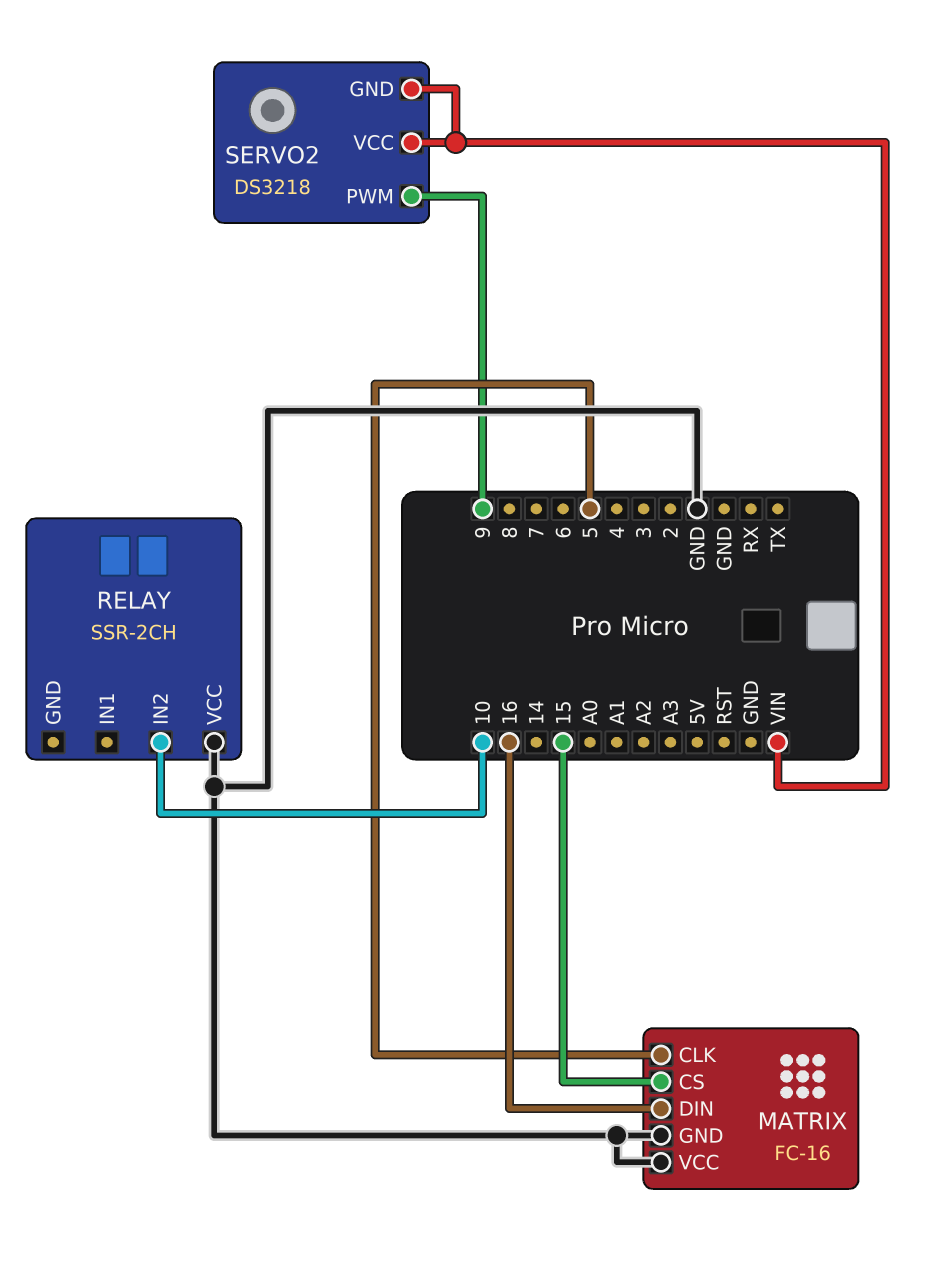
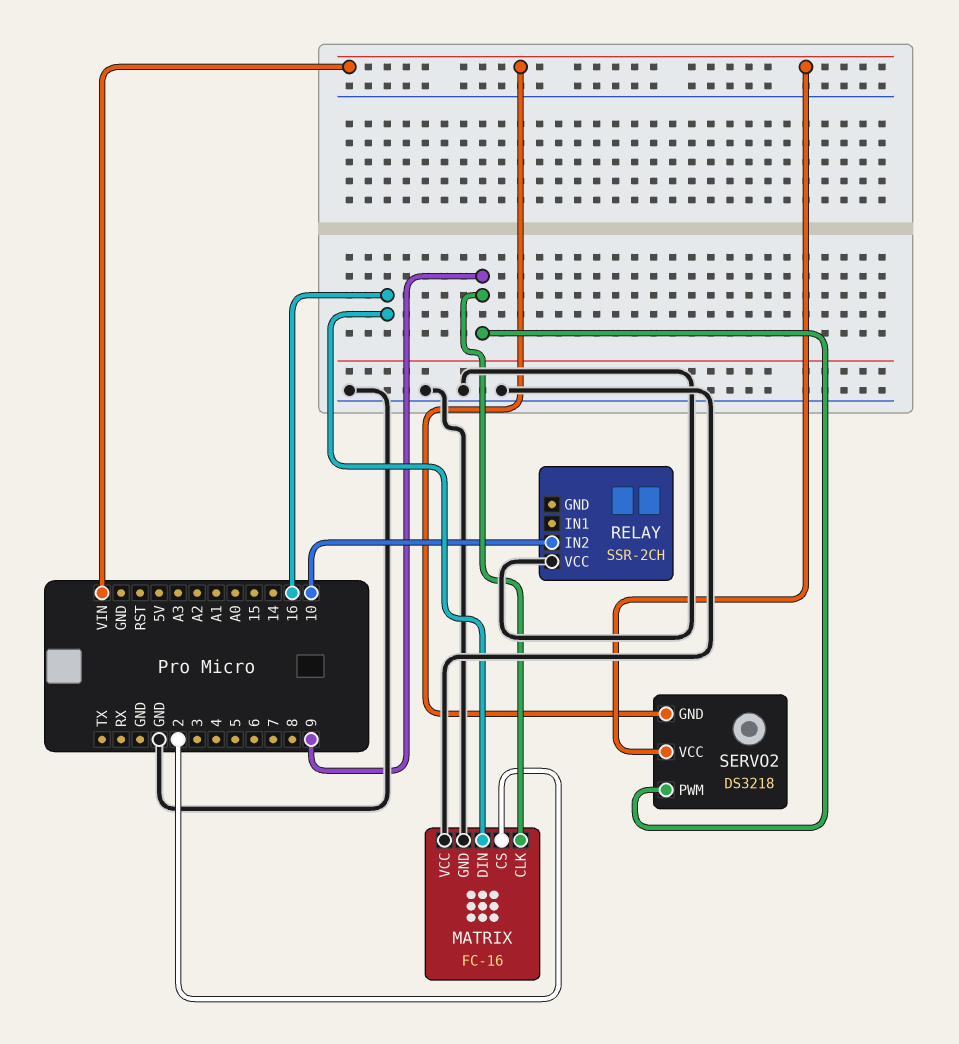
MATRIX pin CLK: 5 -> 9
MATRIX pin CS: 15 -> 2

